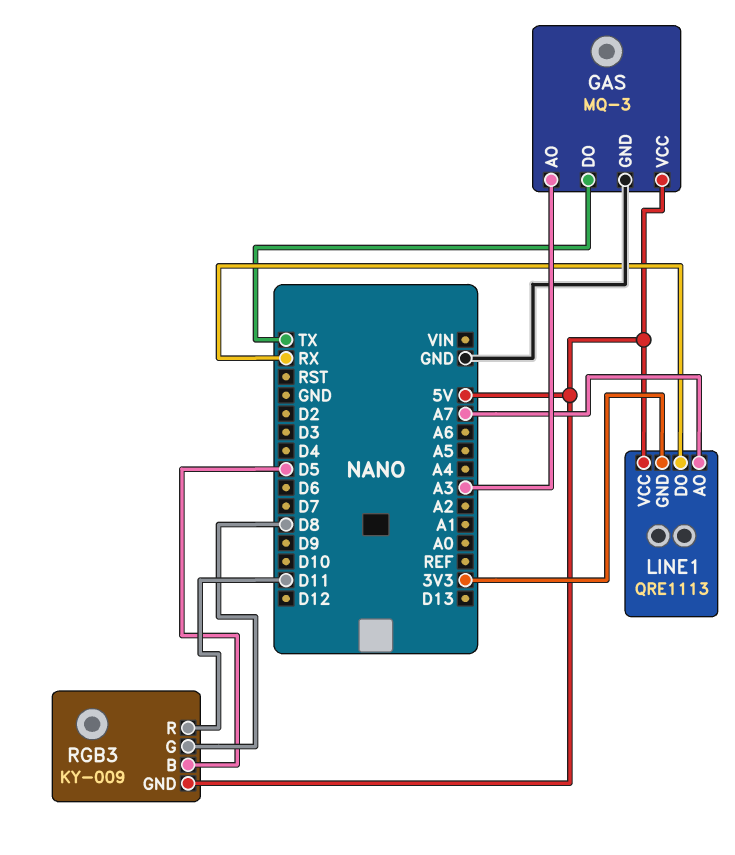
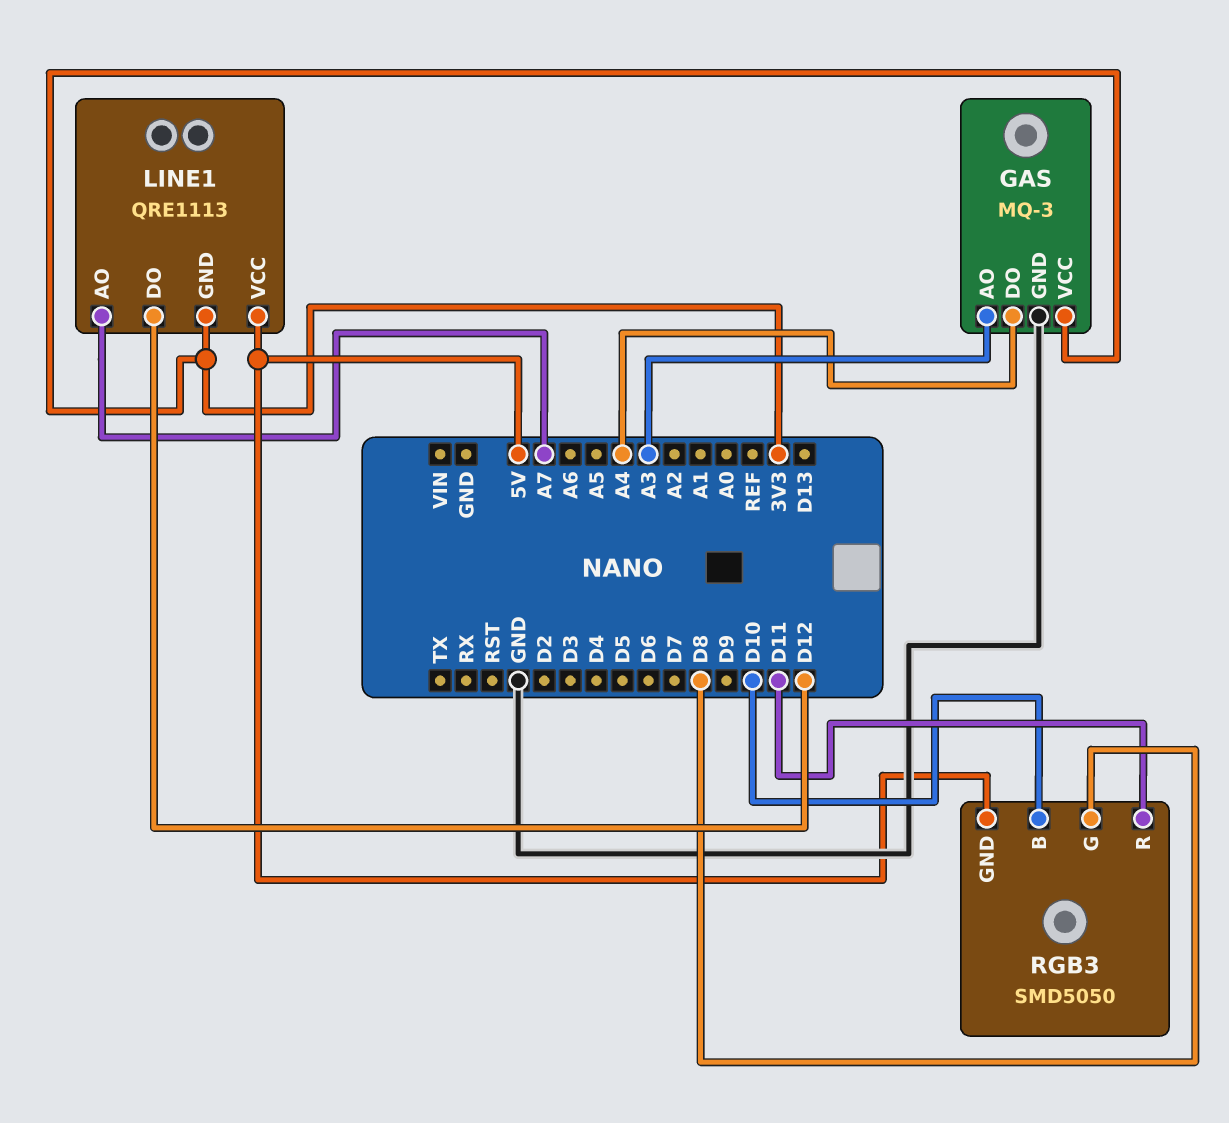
GAS pin DO: TX -> A4
GAS pin VCC: 5V -> 3V3
LINE1 pin DO: RX -> D12
RGB3: KY-009 -> SMD5050
RGB3 pin B: D5 -> D10

